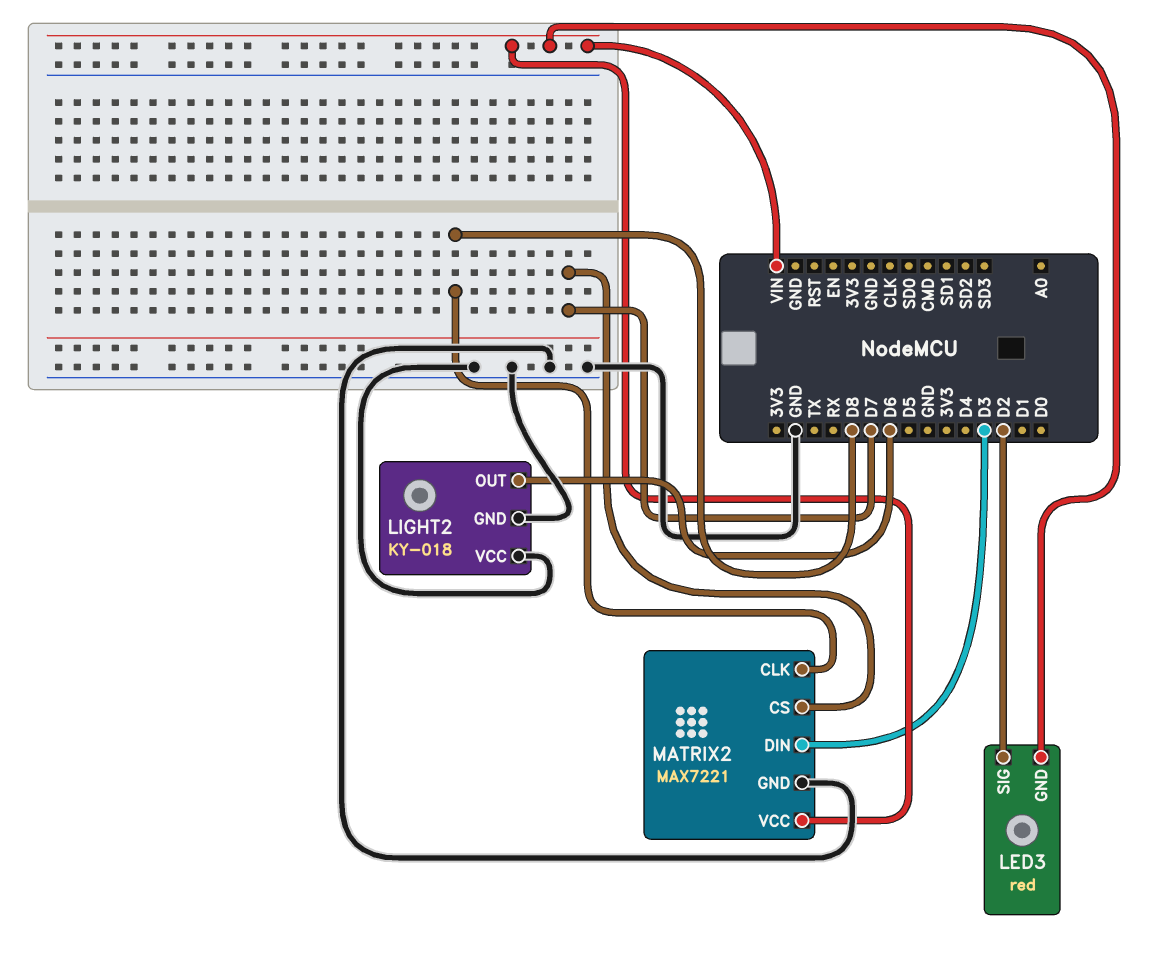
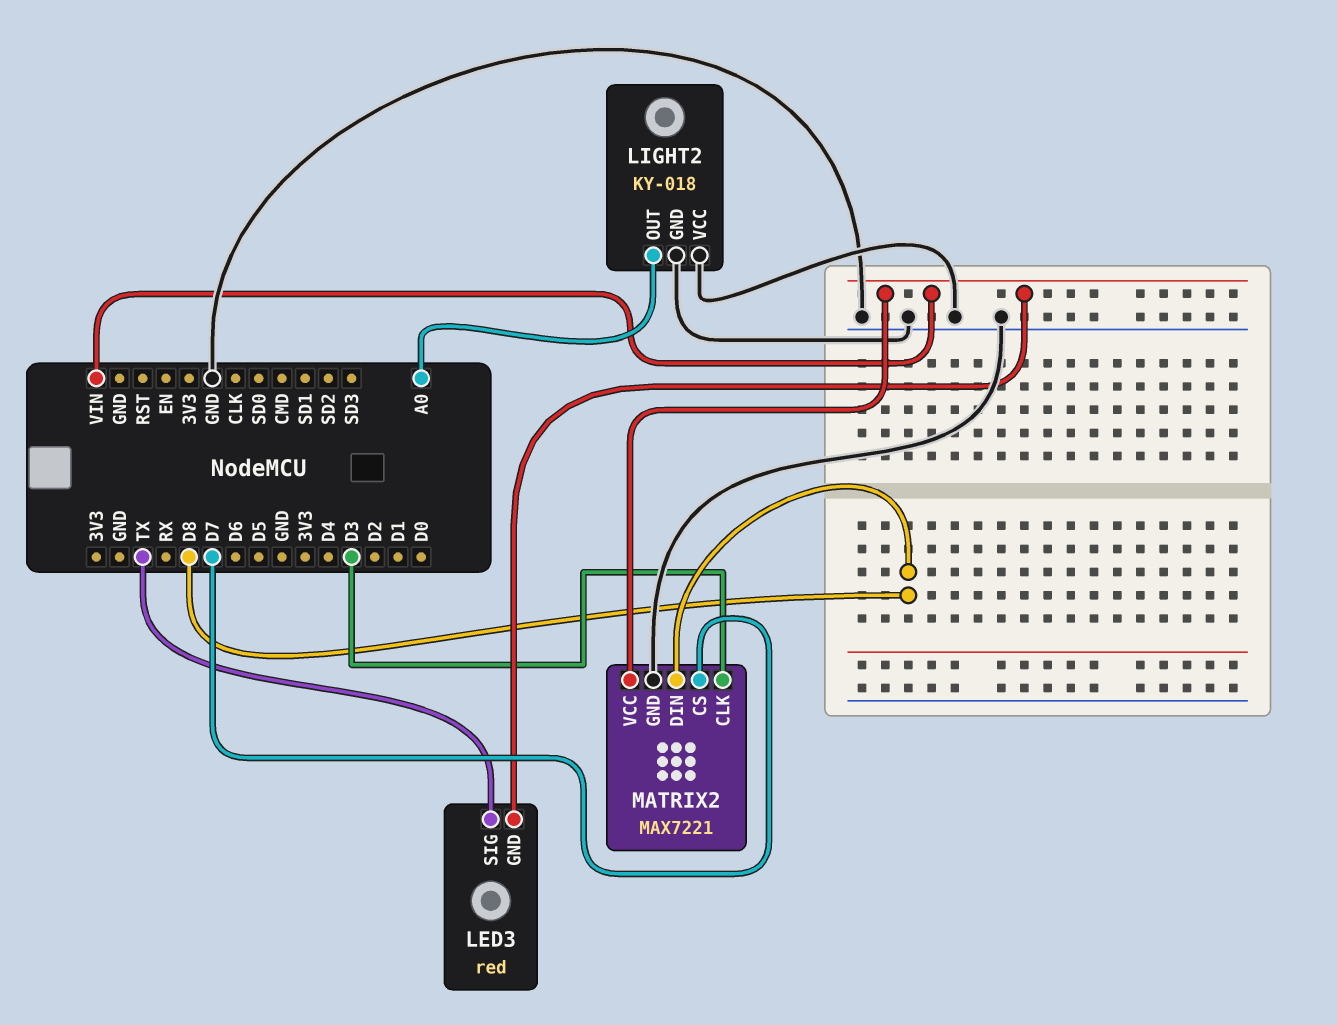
LED3 pin SIG: D2 -> TX
LIGHT2 pin OUT: D6 -> A0
MATRIX2 pin CLK: D8 -> D3
MATRIX2 pin DIN: D3 -> D8

